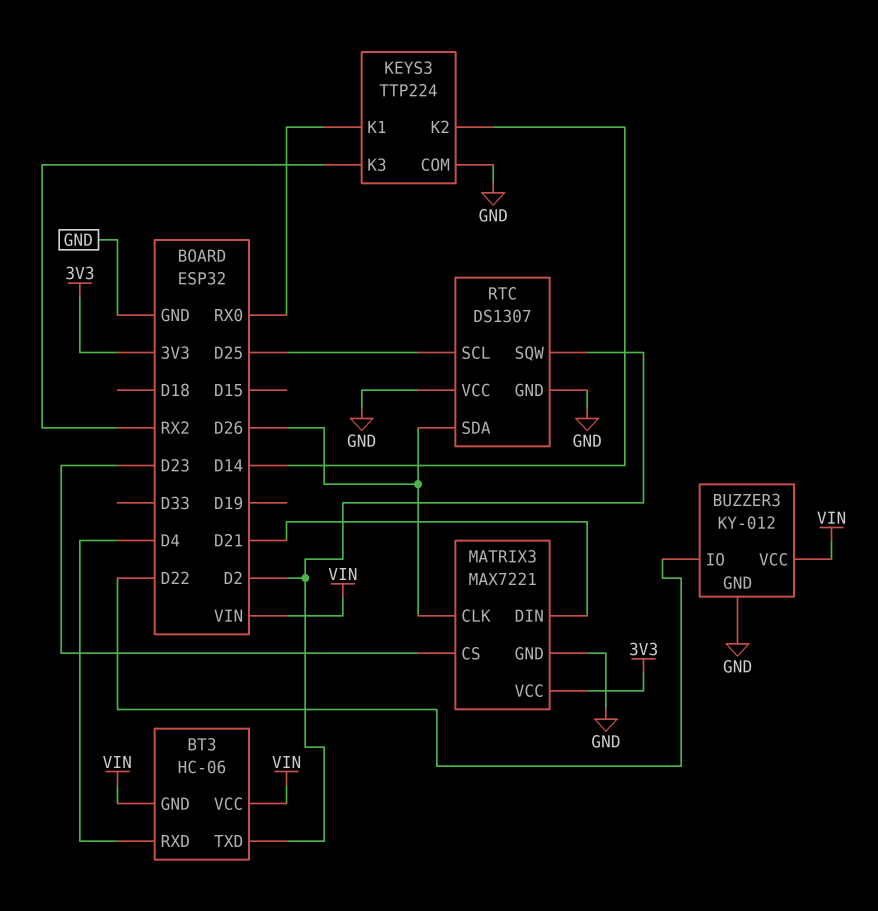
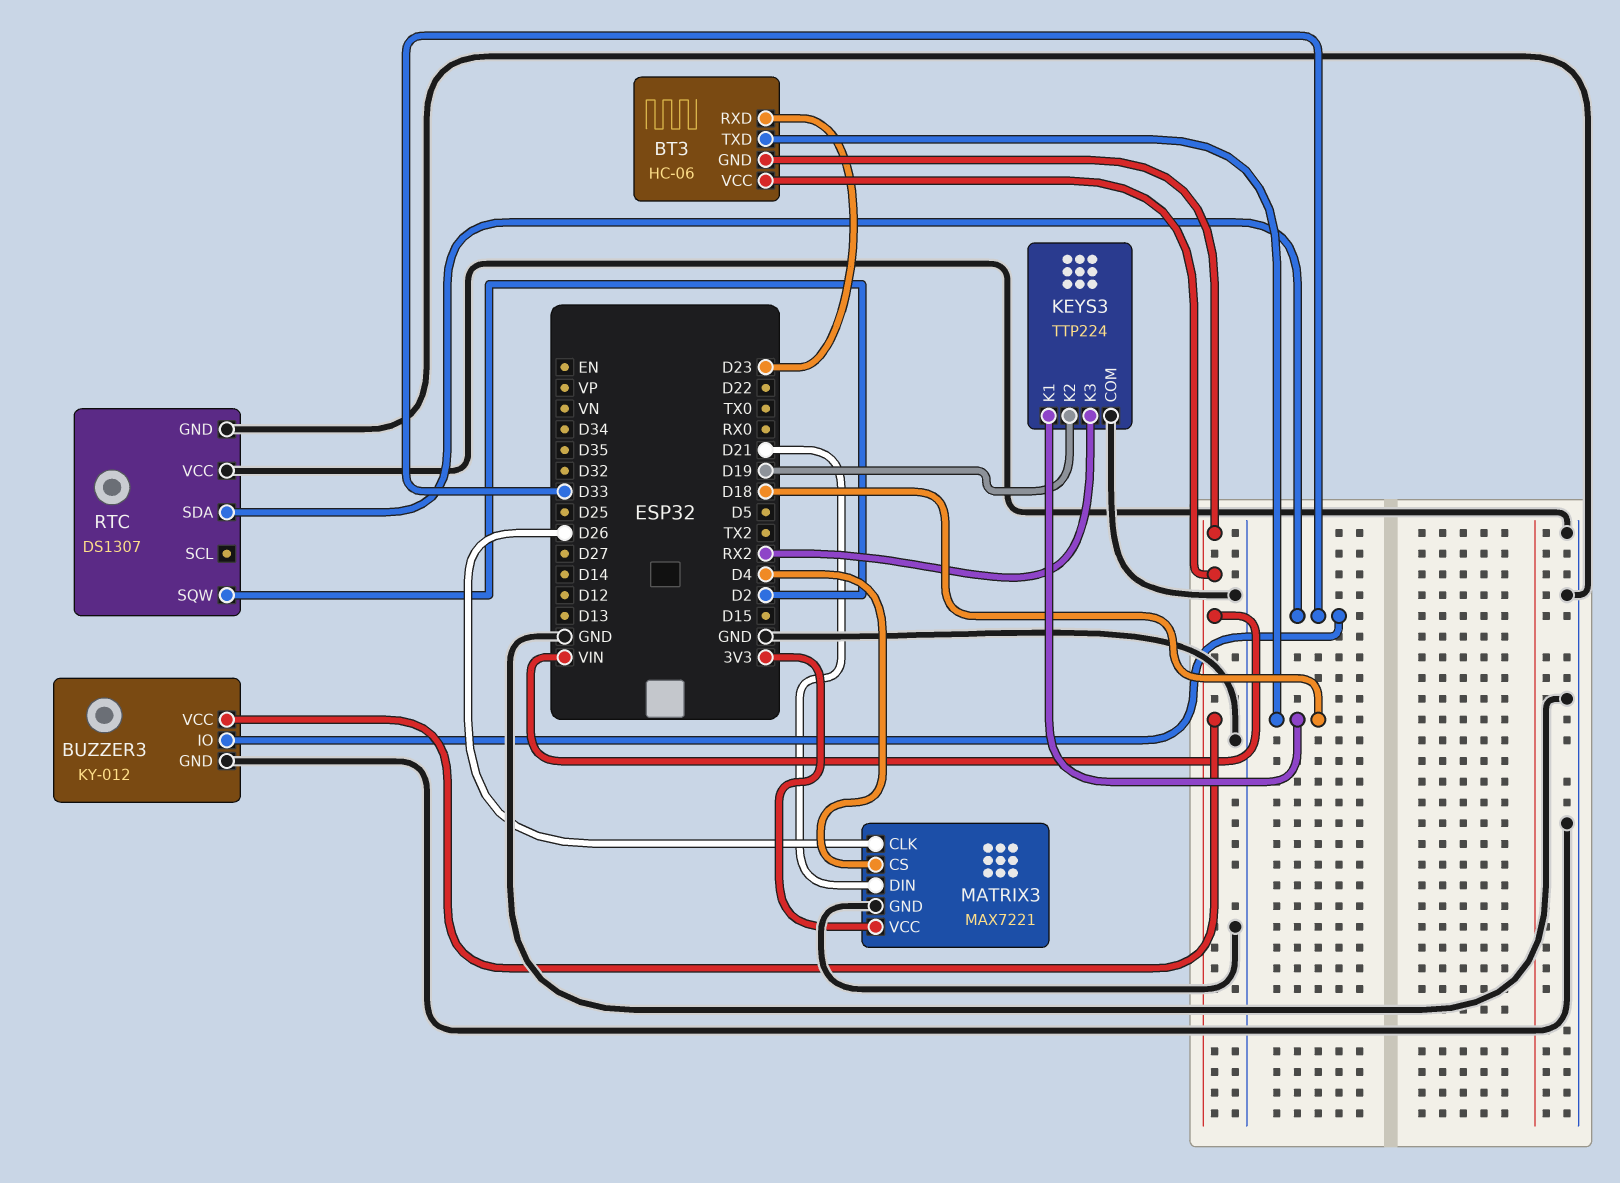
BT3 pin RXD: D4 -> D23
BT3 pin TXD: D2 -> D18
BUZZER3 pin IO: D22 -> D33
KEYS3 pin K1: RX0 -> D18
KEYS3 pin K2: D14 -> D19
MATRIX3 pin CS: D23 -> D4
RTC pin SCL: D25 -> none
RTC pin SDA: D26 -> D33

